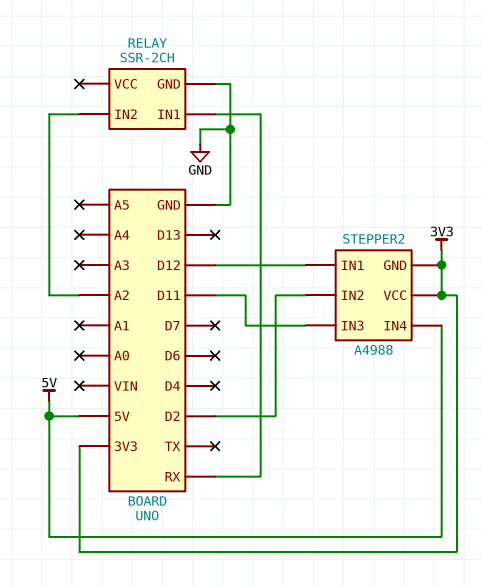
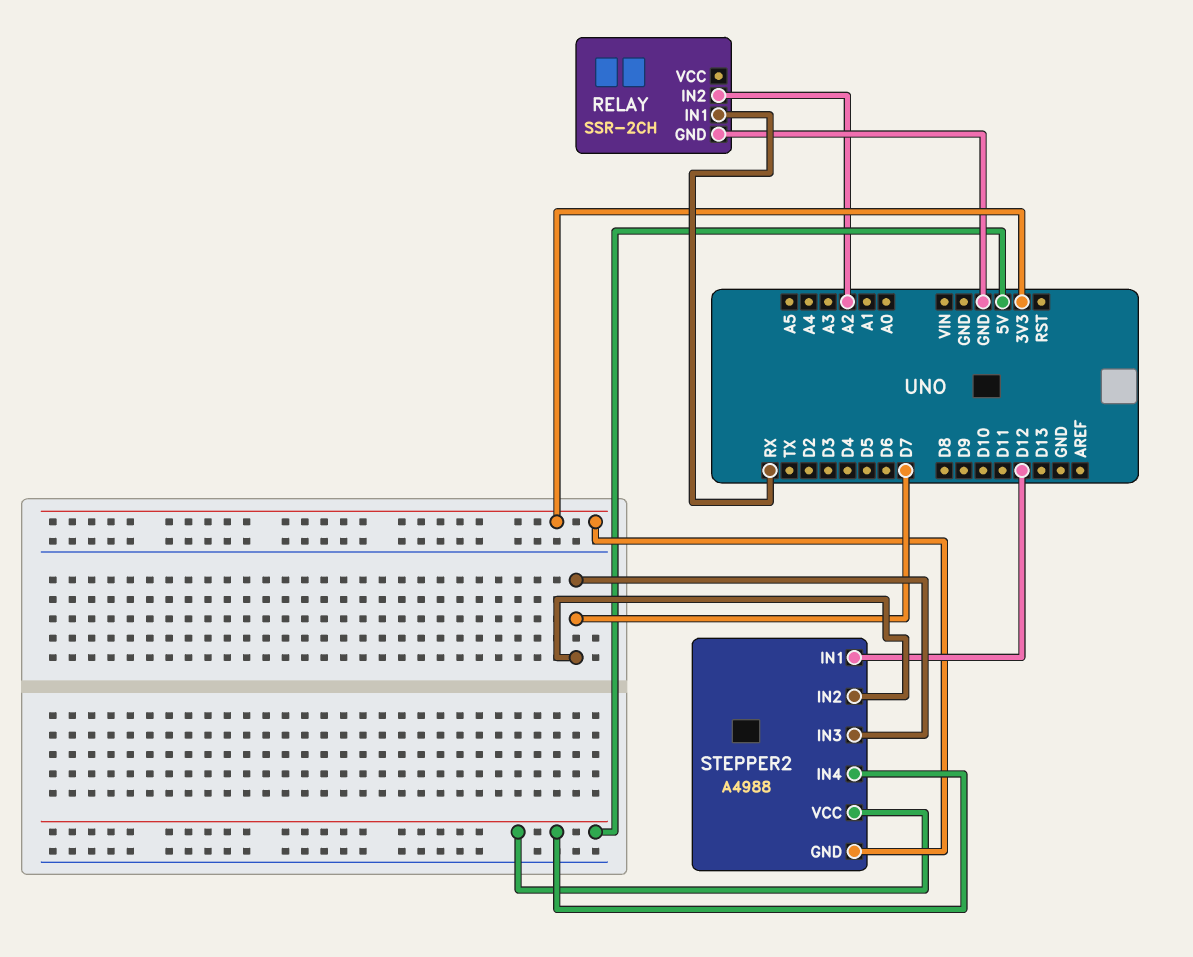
STEPPER2 pin IN2: D2 -> D7
STEPPER2 pin IN3: D11 -> D7
STEPPER2 pin VCC: 3V3 -> 5V

